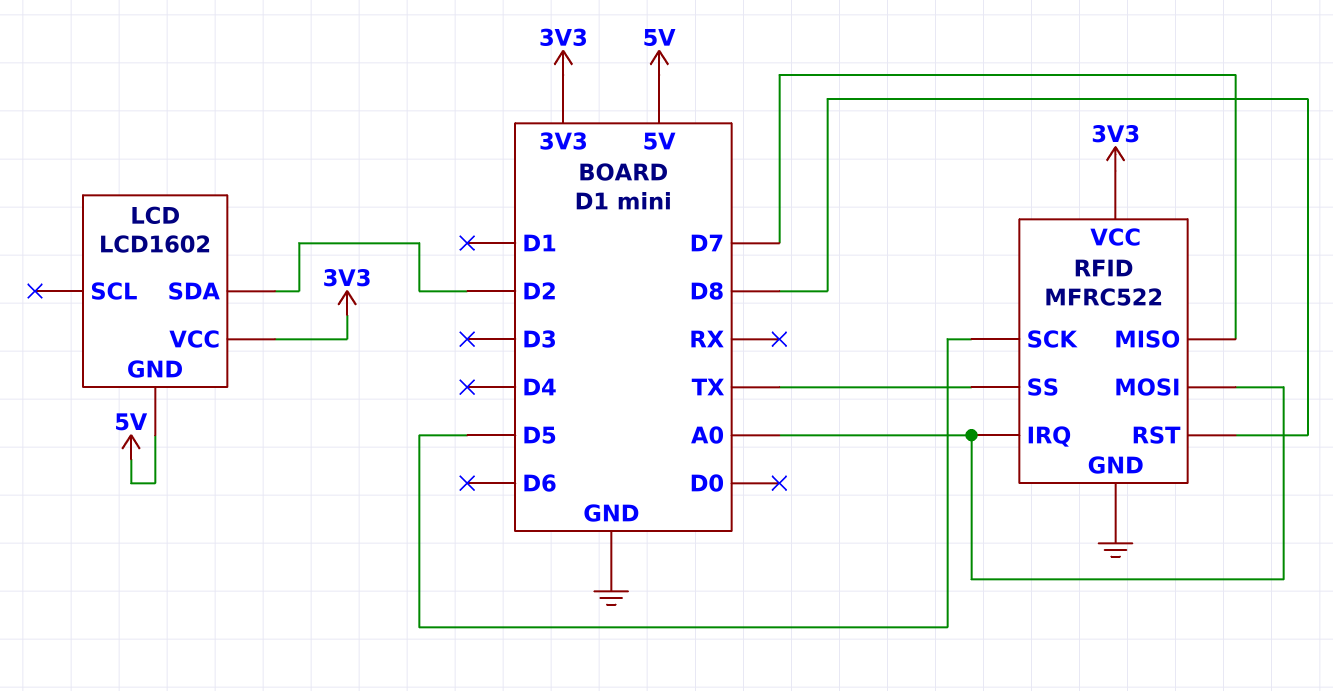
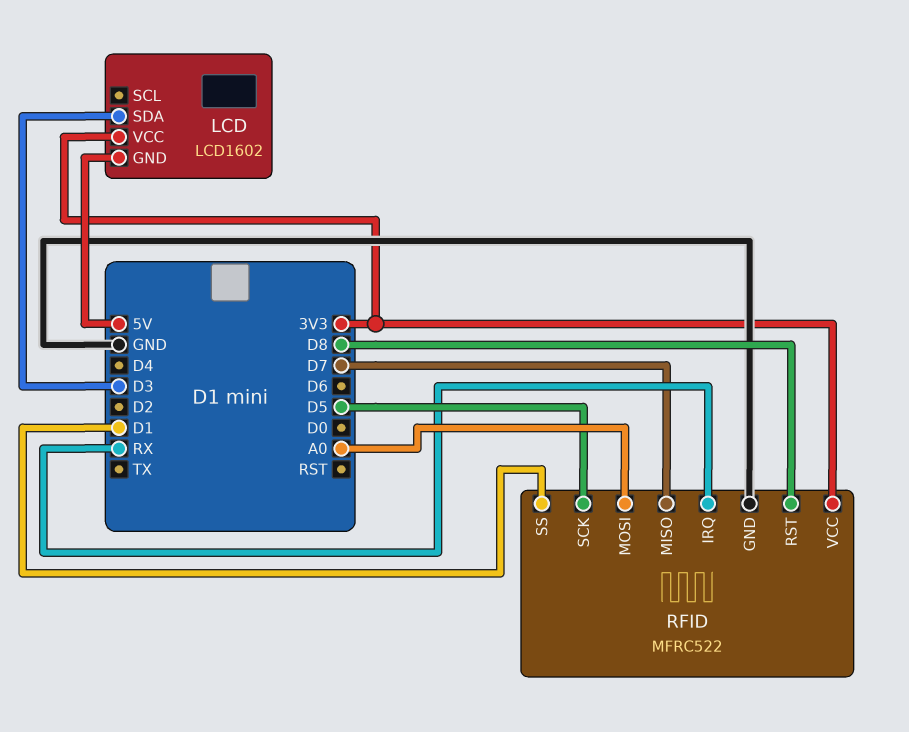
LCD pin SDA: D2 -> D3
RFID pin IRQ: A0 -> RX
RFID pin SS: TX -> D1

